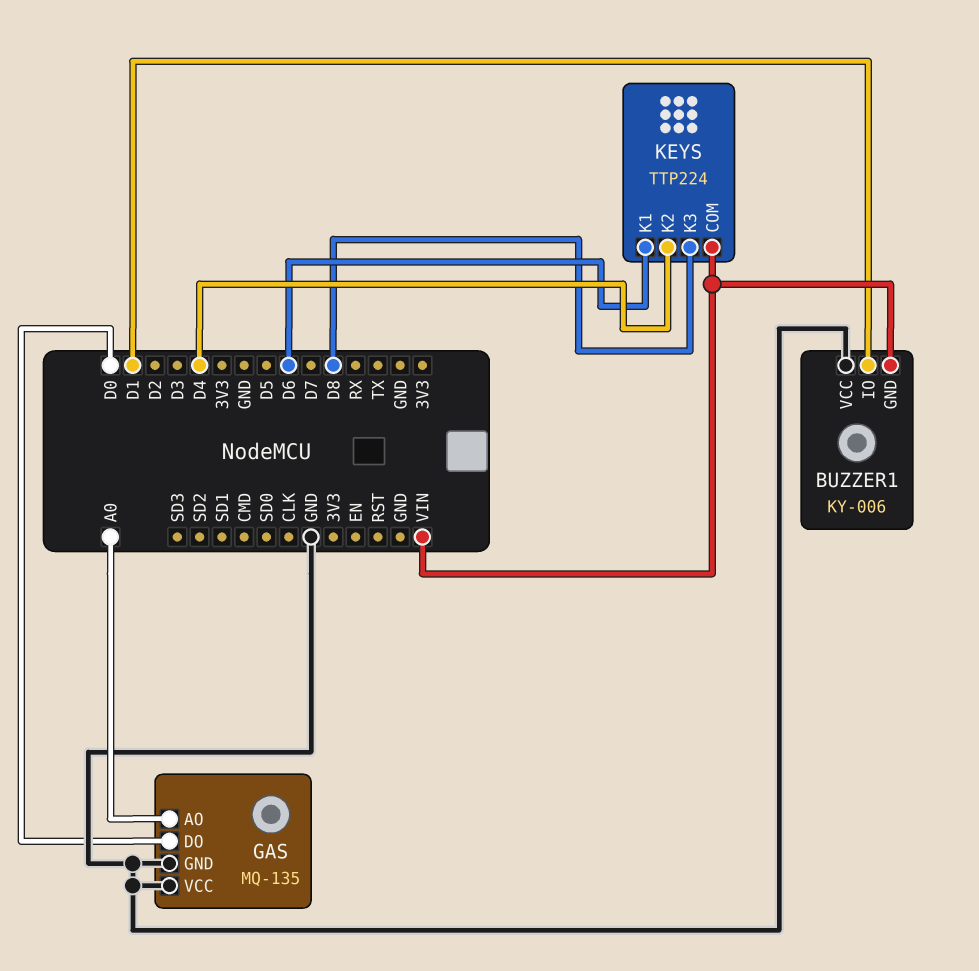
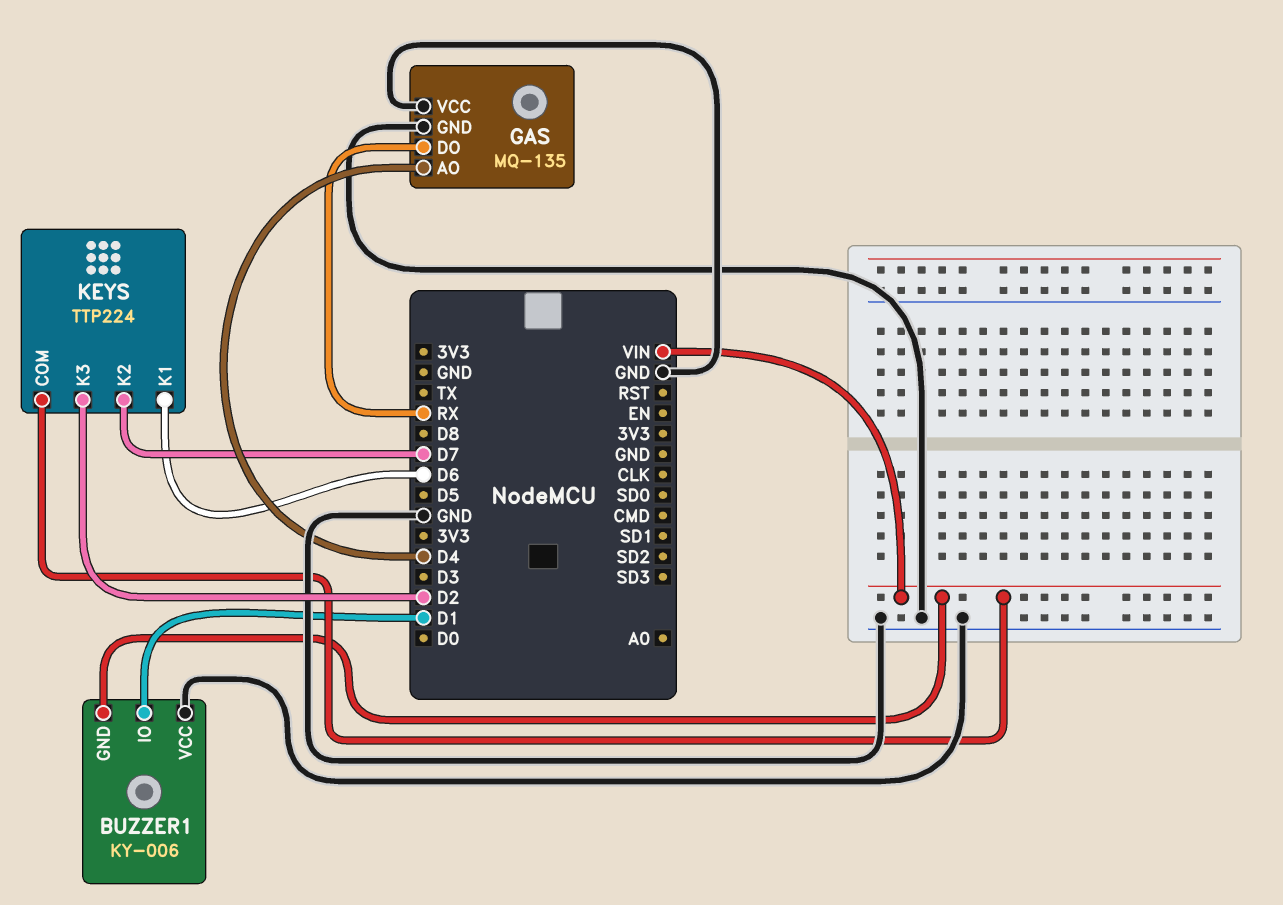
GAS pin AO: A0 -> D4
GAS pin DO: D0 -> RX
KEYS pin K2: D4 -> D7
KEYS pin K3: D8 -> D2

